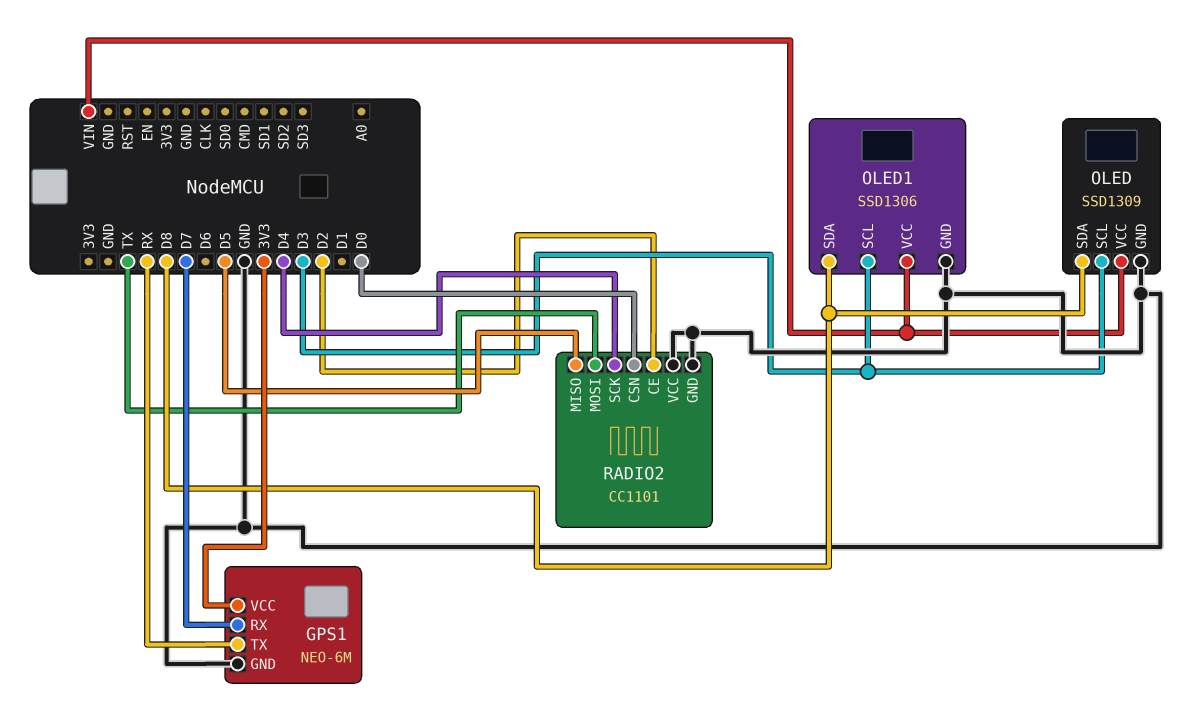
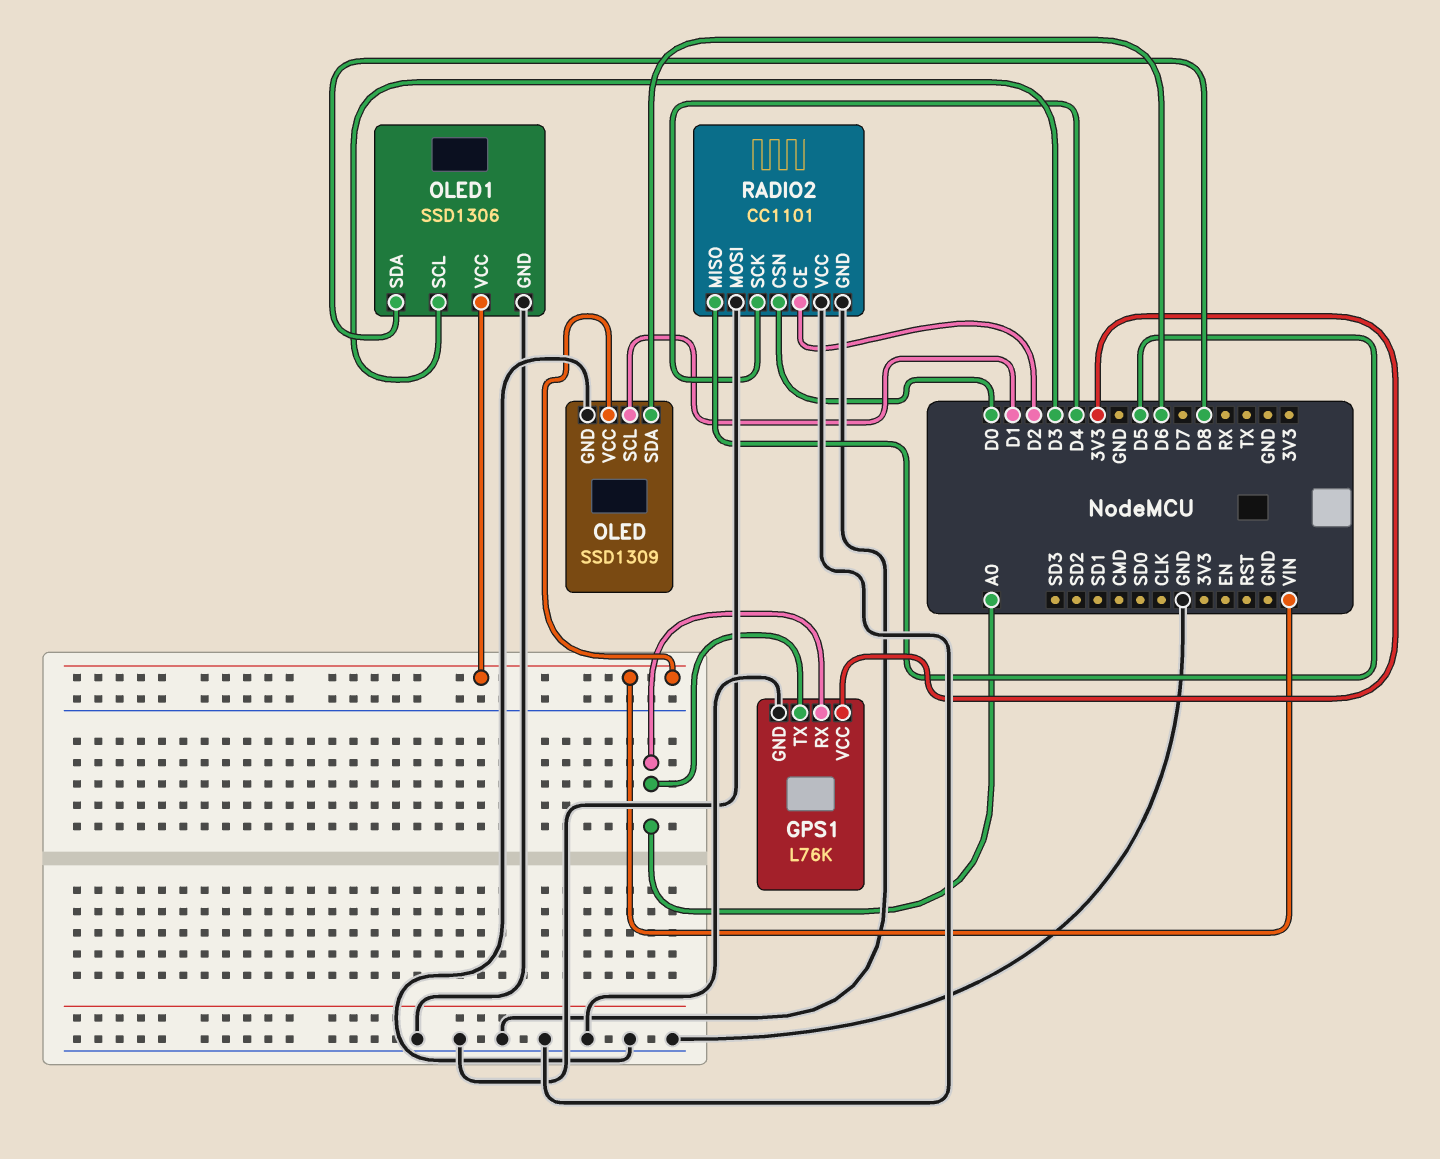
GPS1: NEO-6M -> L76K
GPS1 pin RX: D7 -> A0
GPS1 pin TX: RX -> A0
OLED pin SCL: D3 -> D1
OLED pin SDA: D8 -> D6
RADIO2 pin MOSI: TX -> GND

